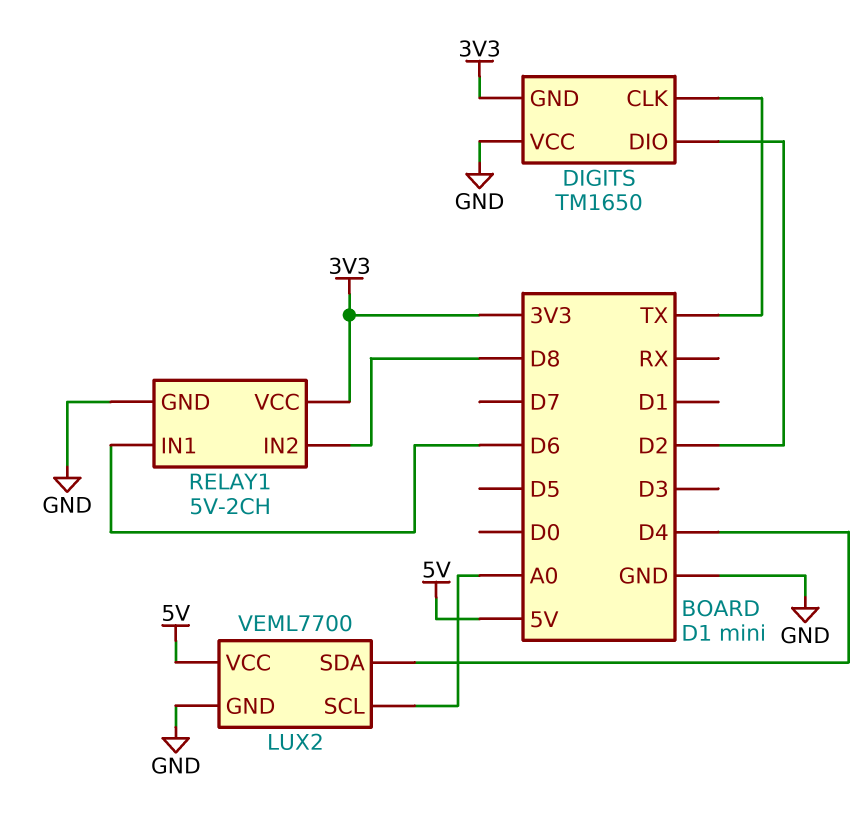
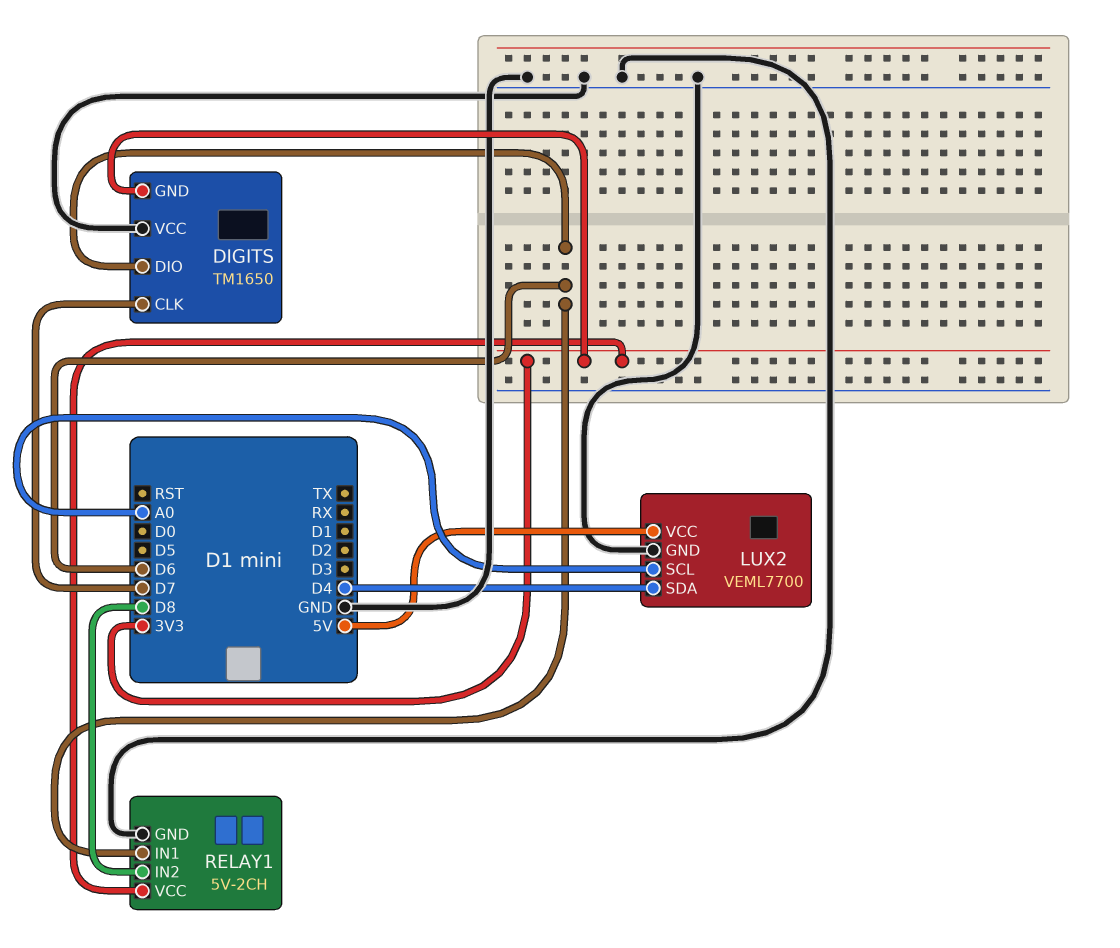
DIGITS pin CLK: TX -> D7
DIGITS pin DIO: D2 -> D6

